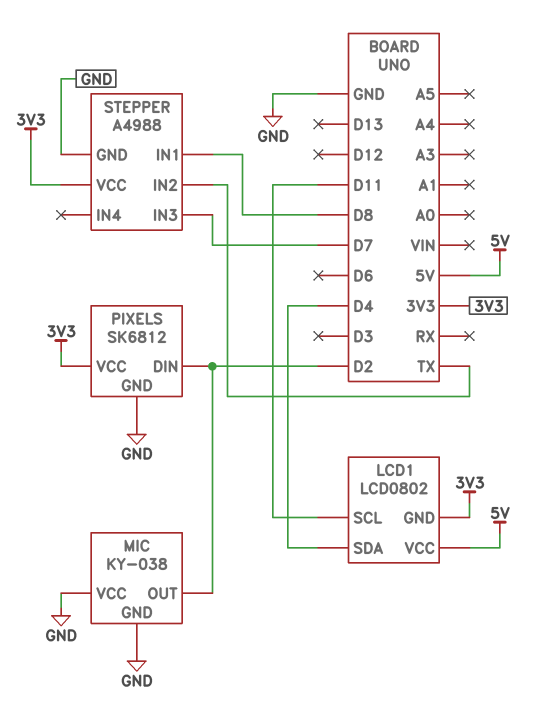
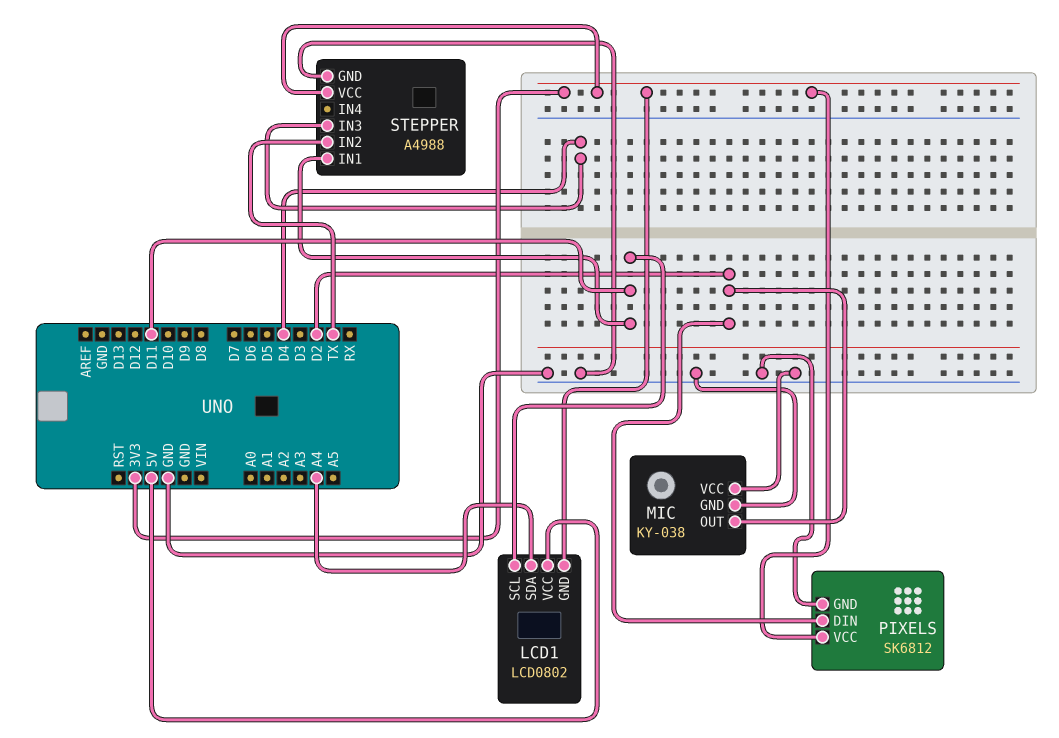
LCD1 pin SDA: D4 -> A4
STEPPER pin IN1: D8 -> D11
STEPPER pin IN3: D7 -> D4

